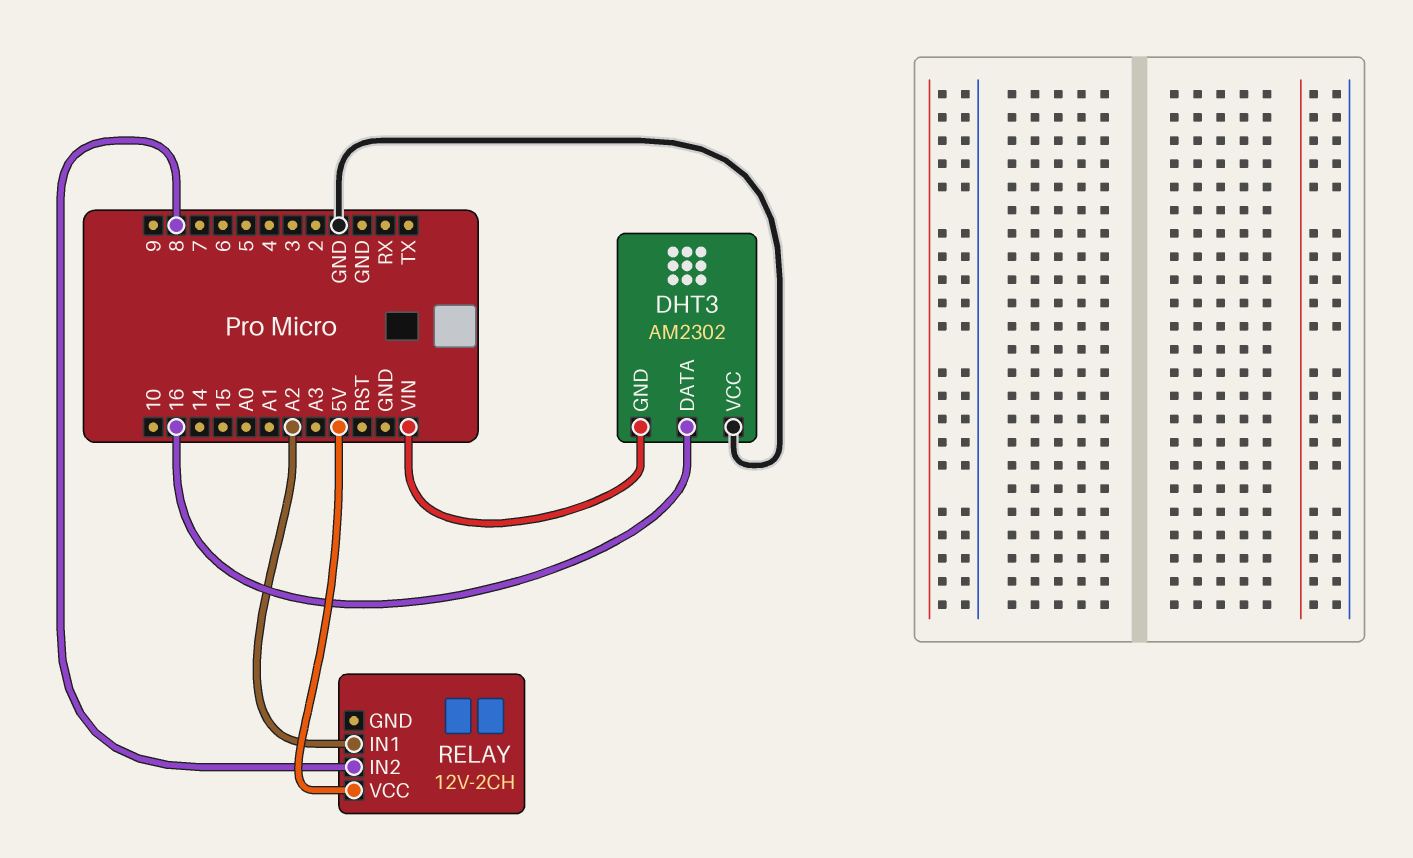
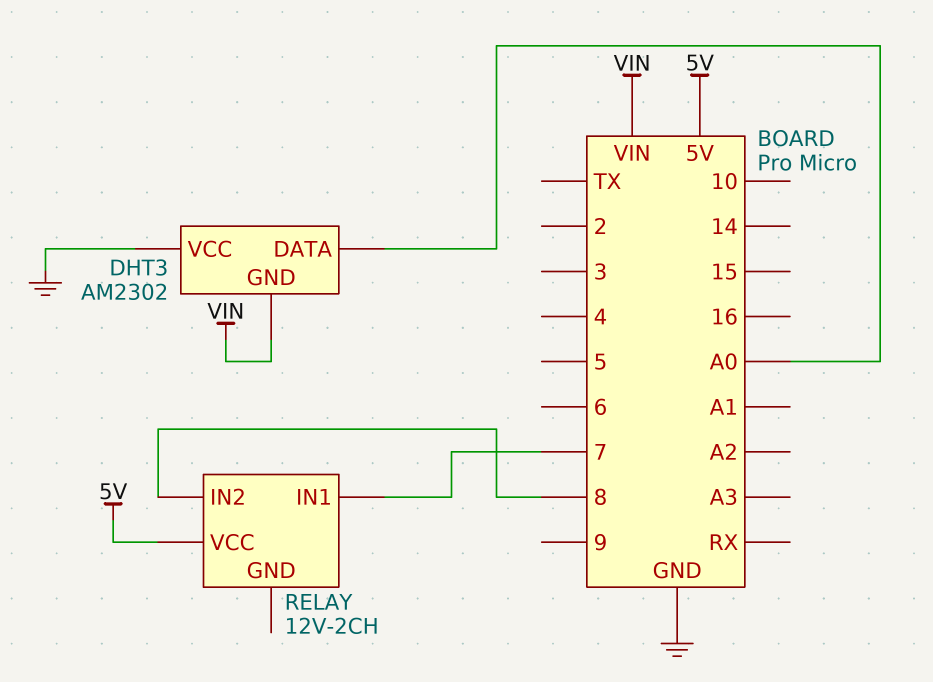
DHT3 pin DATA: 16 -> A0
RELAY pin IN1: A2 -> 7

